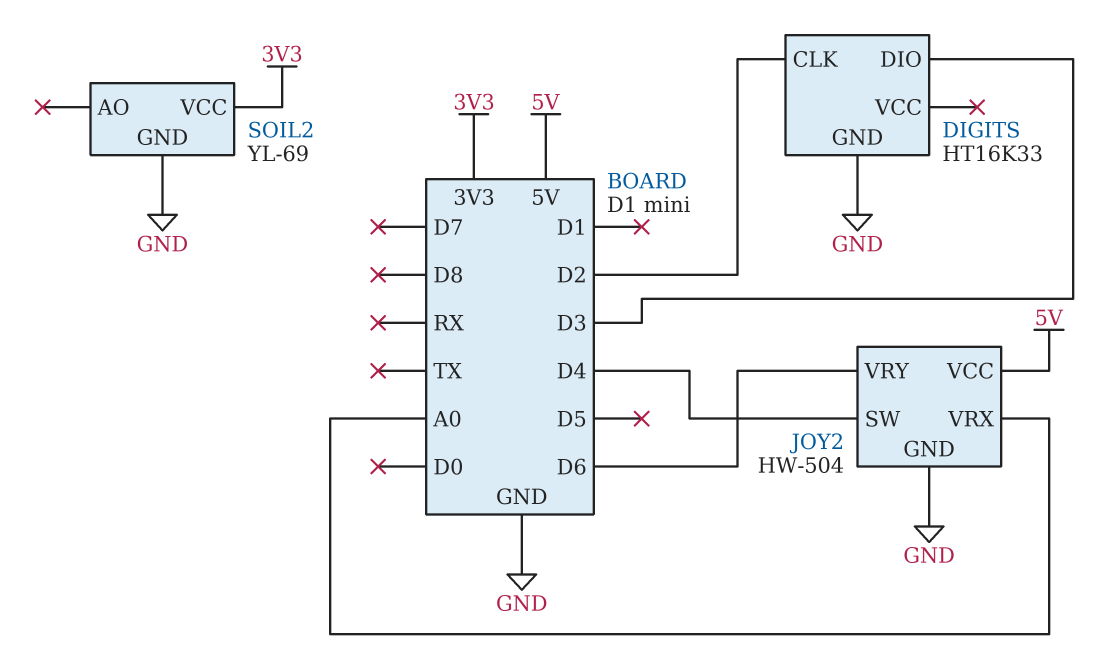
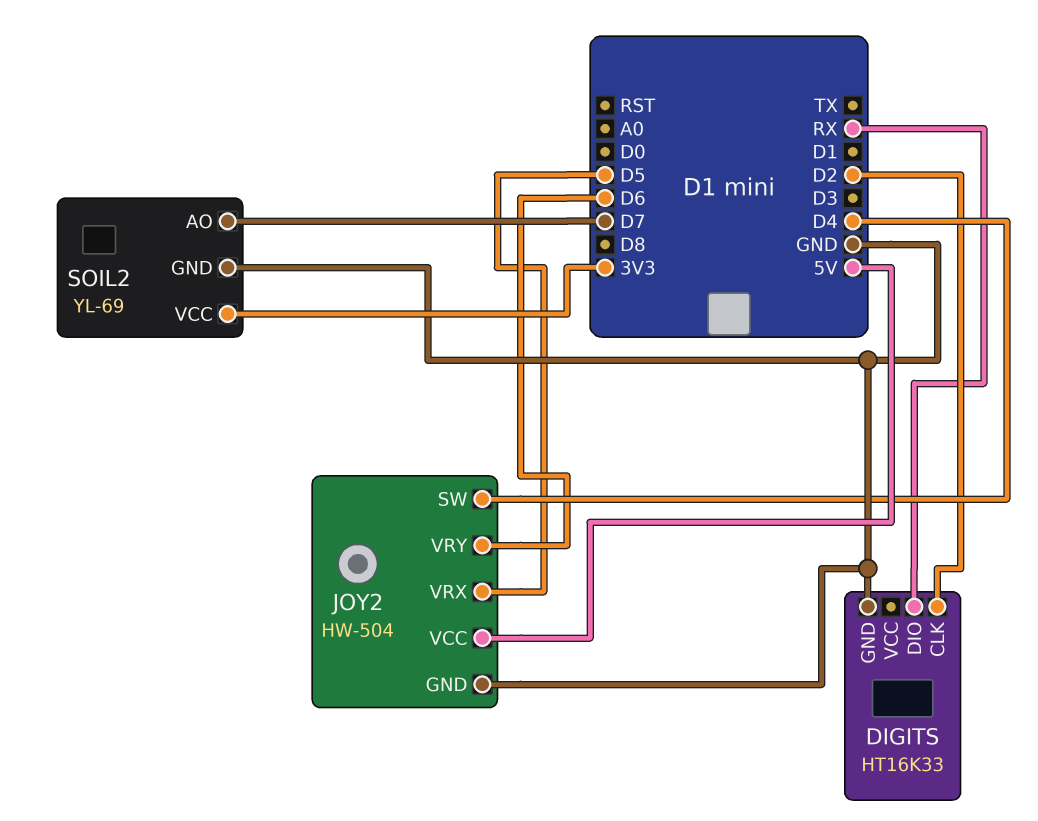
DIGITS pin DIO: D3 -> RX
JOY2 pin VRX: A0 -> D5
SOIL2 pin AO: none -> D7

